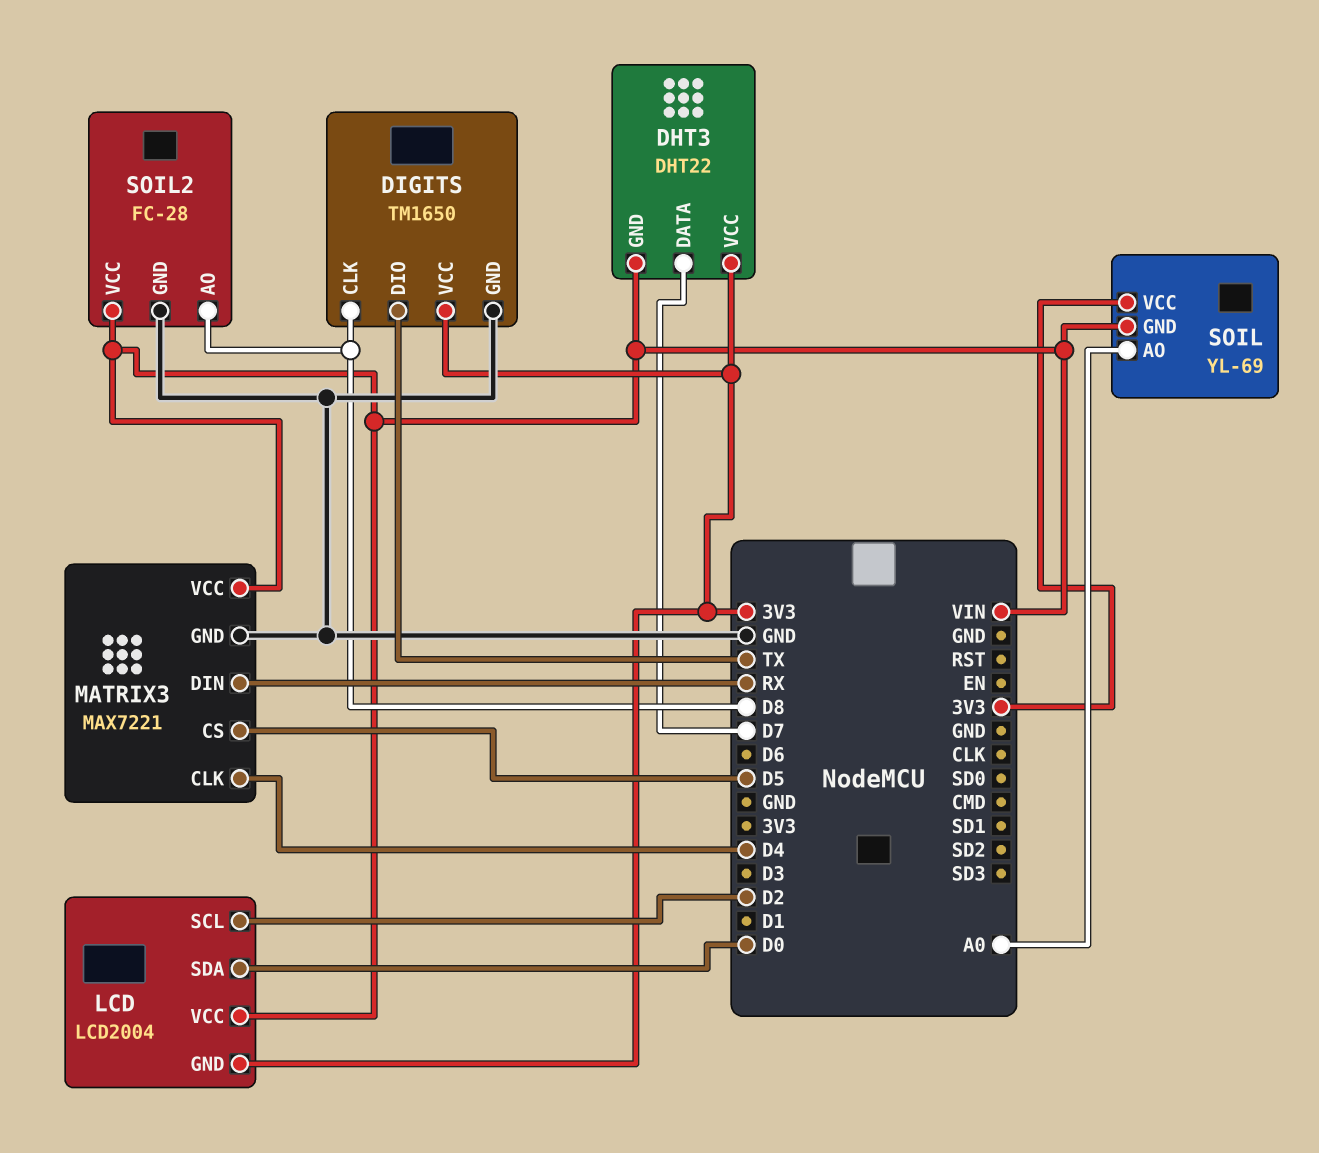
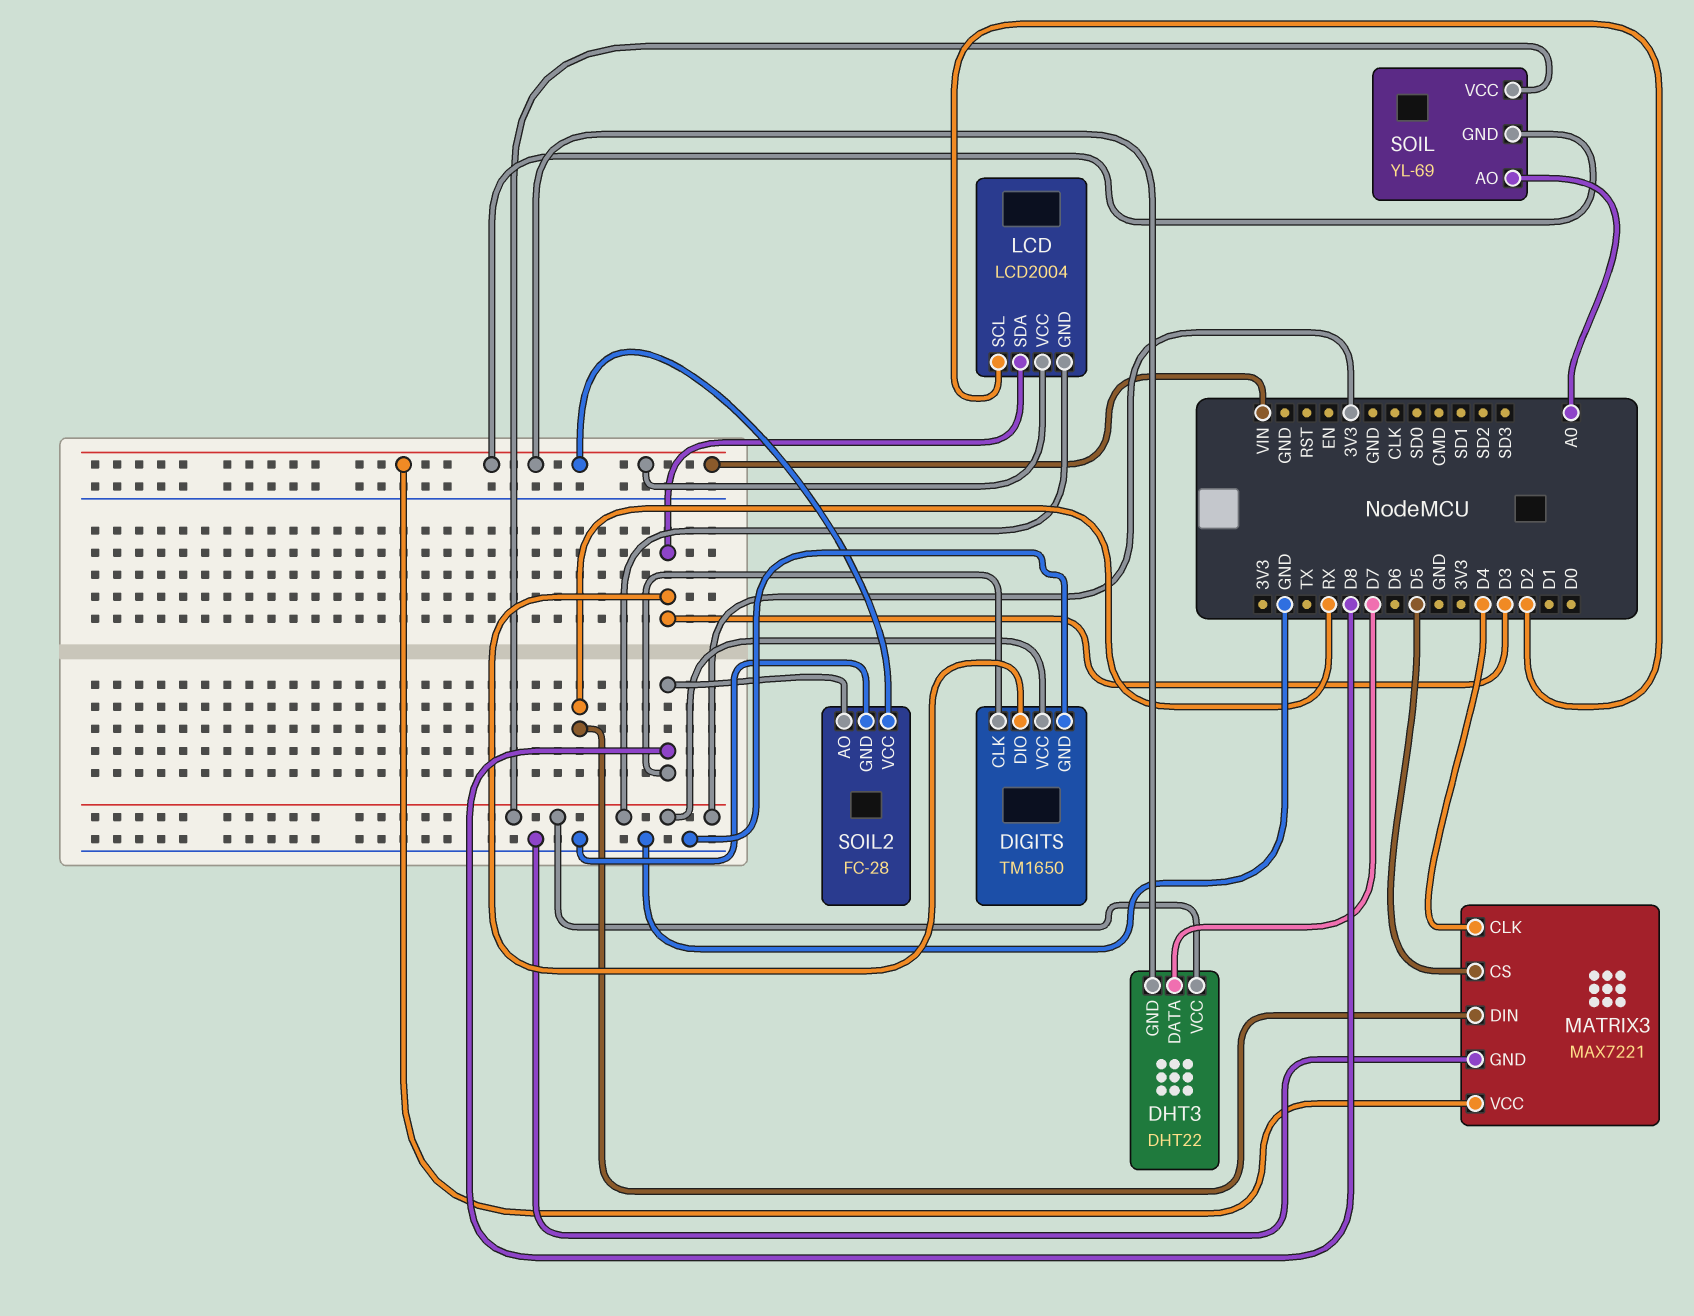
DIGITS pin DIO: TX -> D3
LCD pin SDA: D0 -> D3

